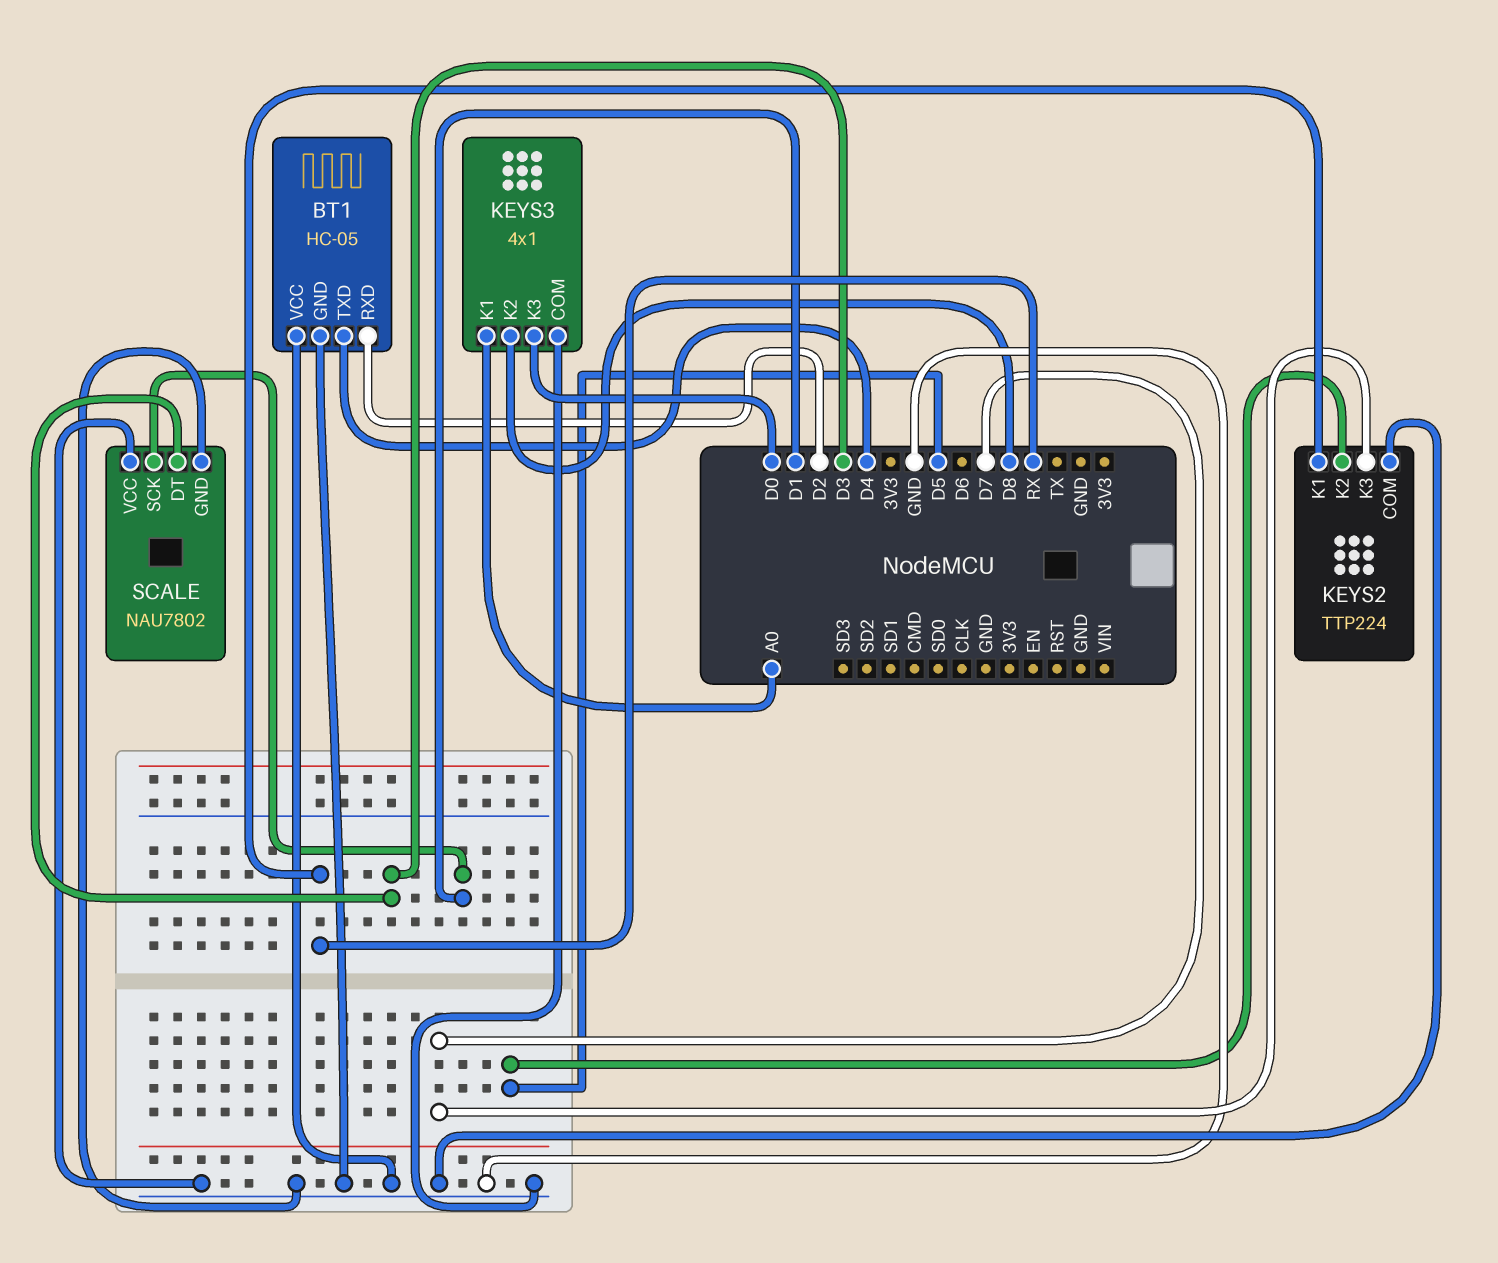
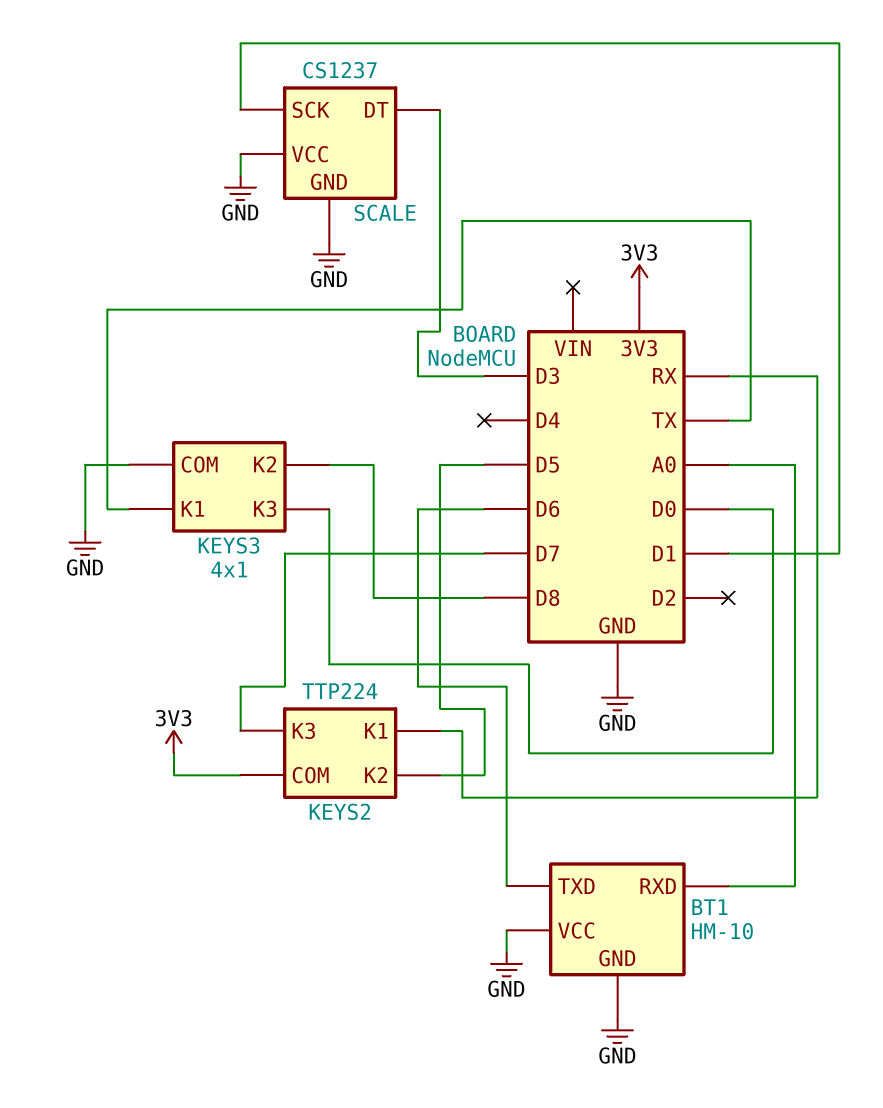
BT1: HC-05 -> HM-10
BT1 pin RXD: D2 -> A0
BT1 pin TXD: D4 -> D6
KEYS2 pin COM: GND -> 3V3
KEYS3 pin K1: A0 -> TX
SCALE: NAU7802 -> CS1237

